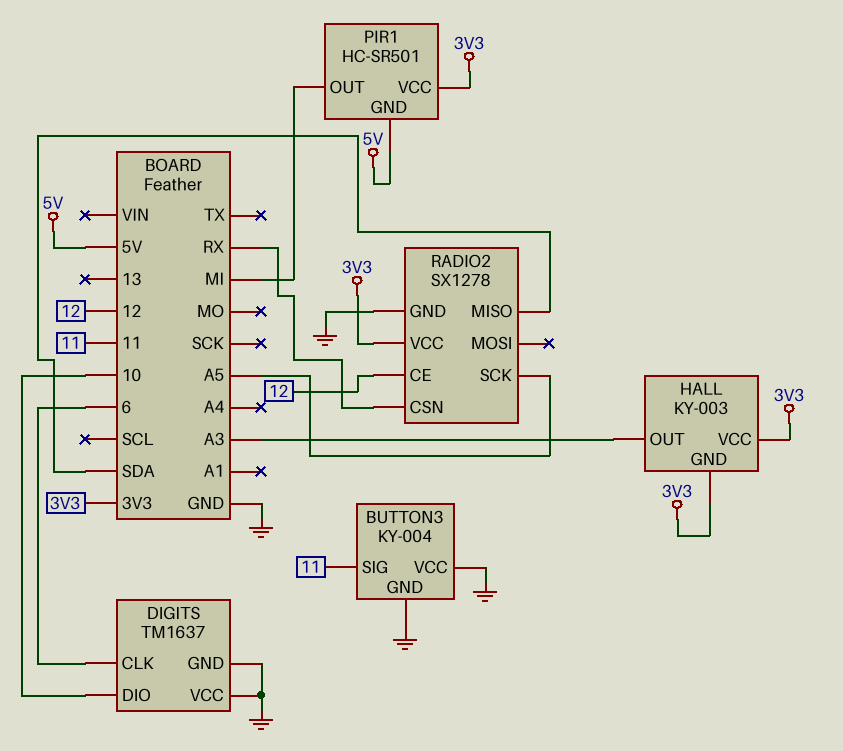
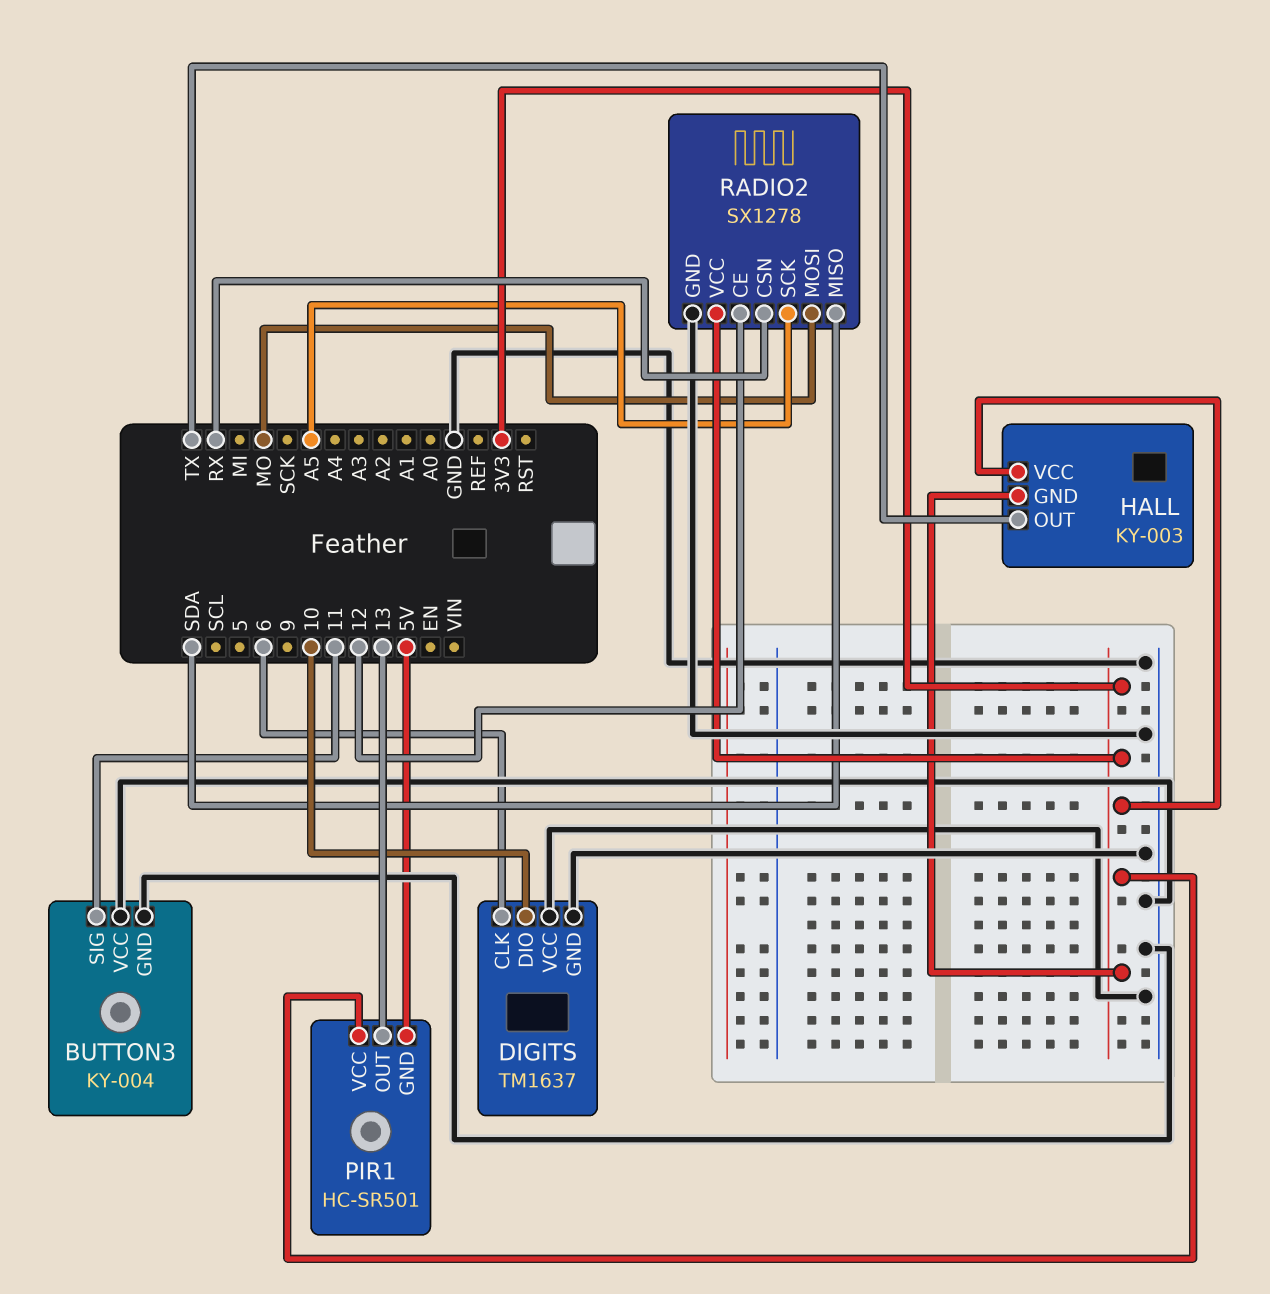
HALL pin OUT: A3 -> TX
PIR1 pin OUT: MI -> 13
RADIO2 pin MOSI: none -> MO

